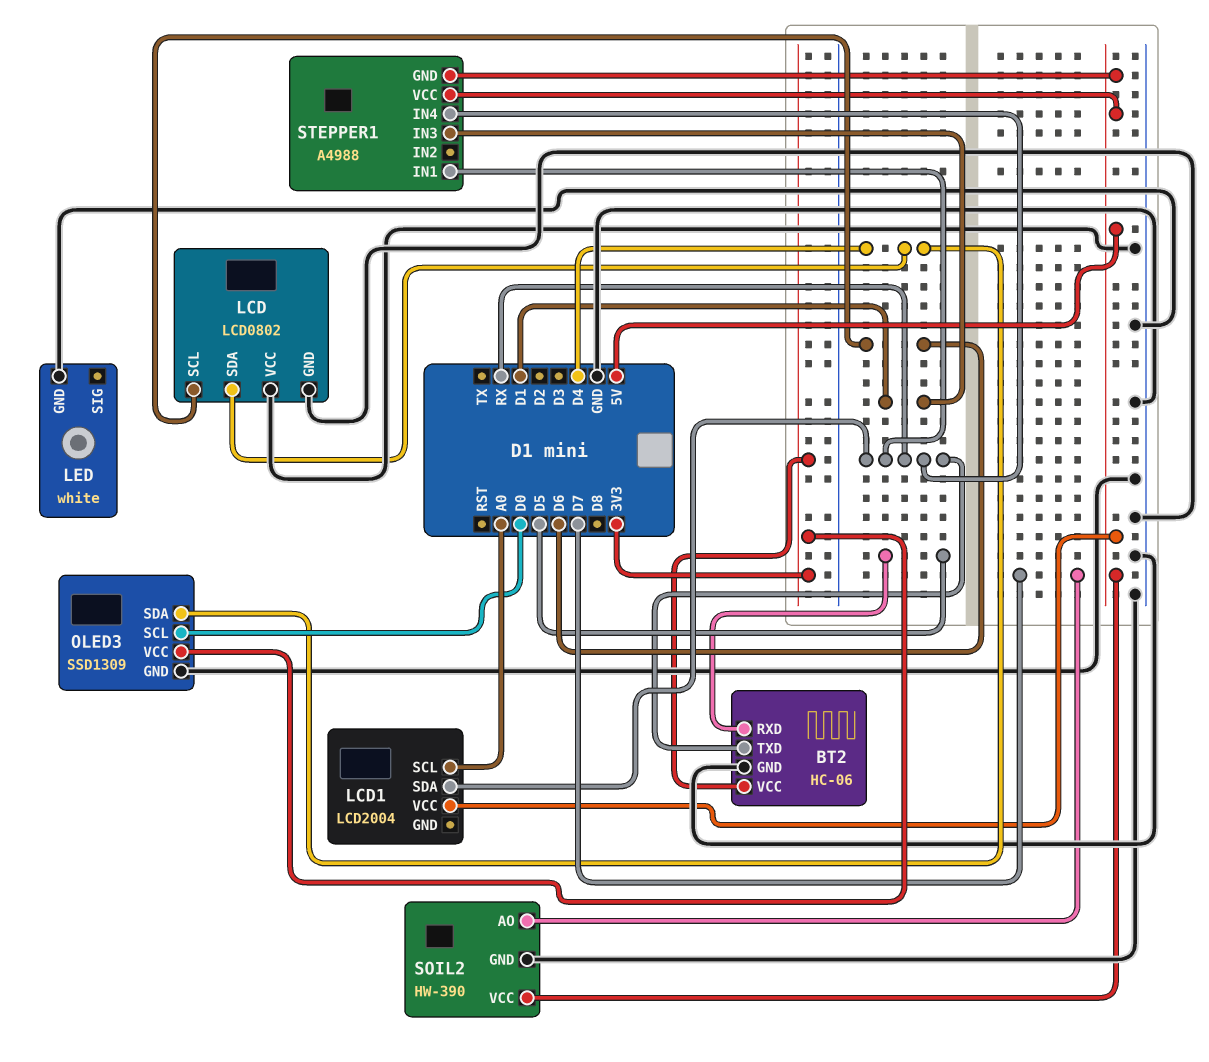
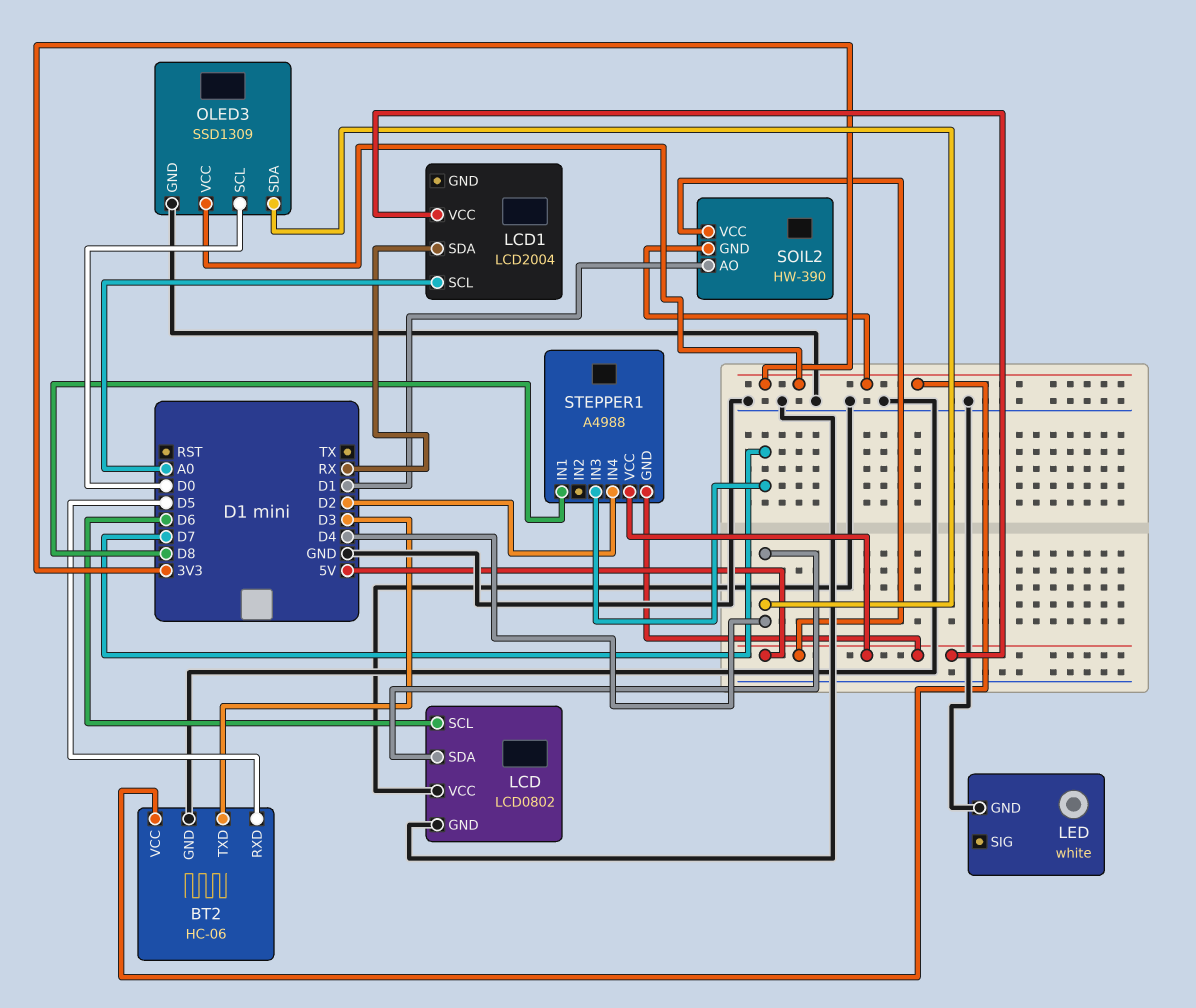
BT2 pin TXD: RX -> D3
SOIL2 pin AO: D7 -> D1
SOIL2 pin GND: GND -> 3V3
STEPPER1 pin IN1: RX -> D8
STEPPER1 pin IN3: D1 -> D7
STEPPER1 pin IN4: RX -> D2

